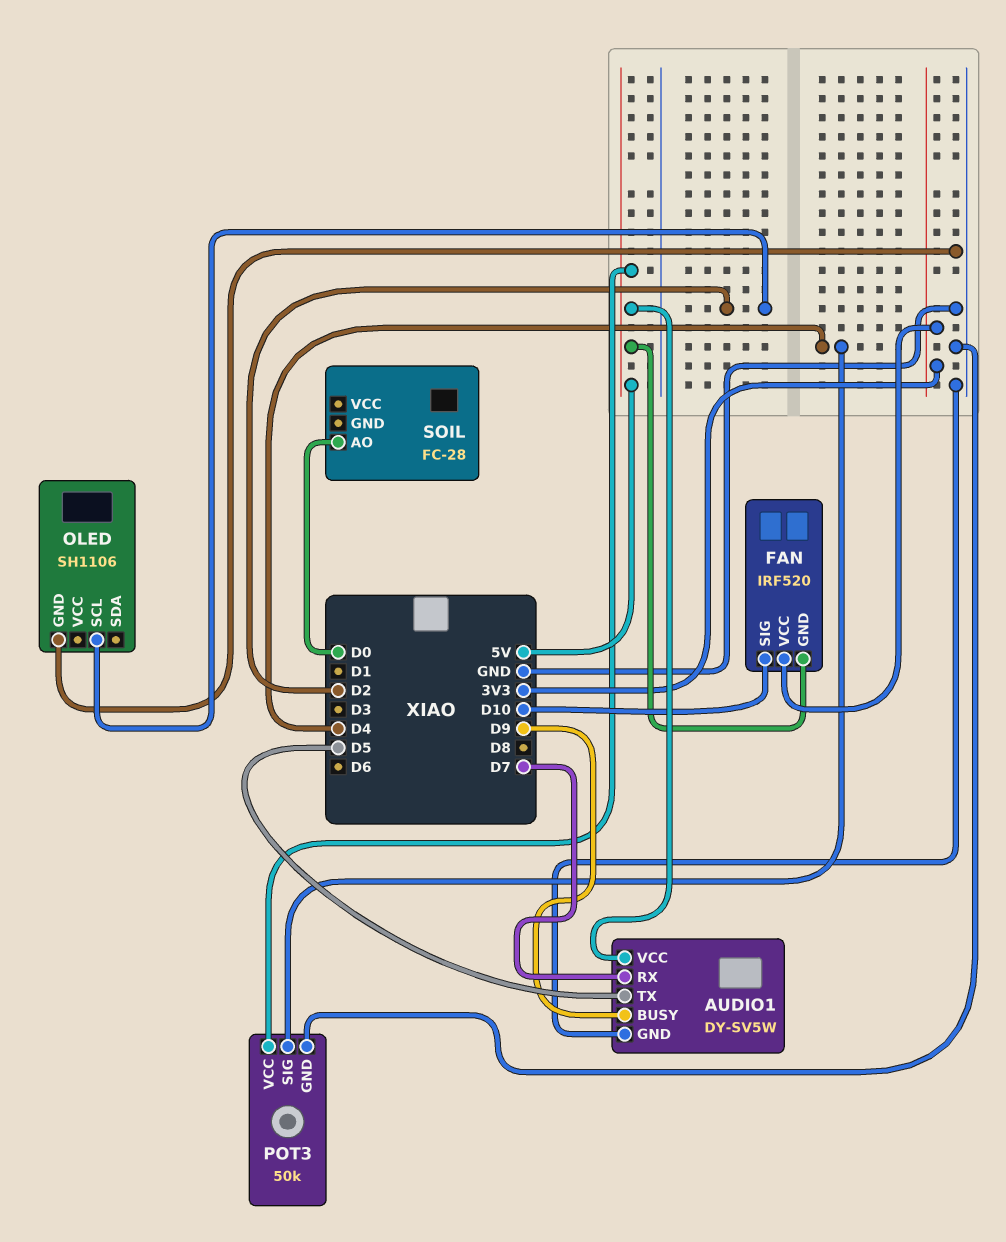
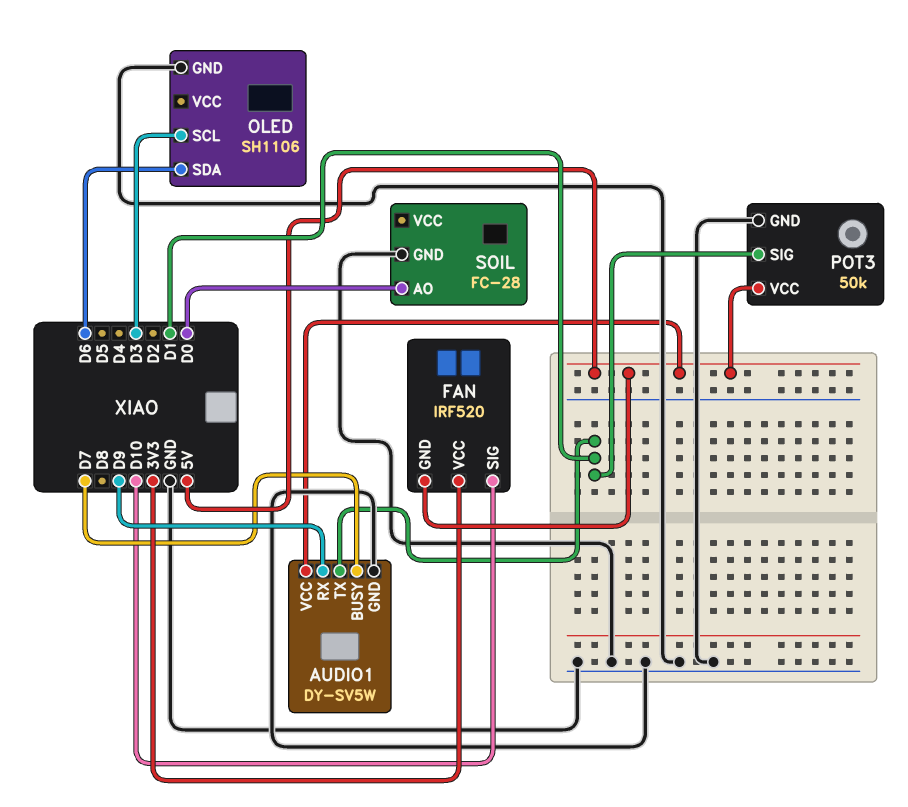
AUDIO1 pin BUSY: D9 -> D7
AUDIO1 pin RX: D7 -> D9
AUDIO1 pin TX: D5 -> D1
OLED pin SCL: D2 -> D3
OLED pin SDA: none -> D6
POT3 pin SIG: D4 -> D1
SOIL pin GND: none -> GND

